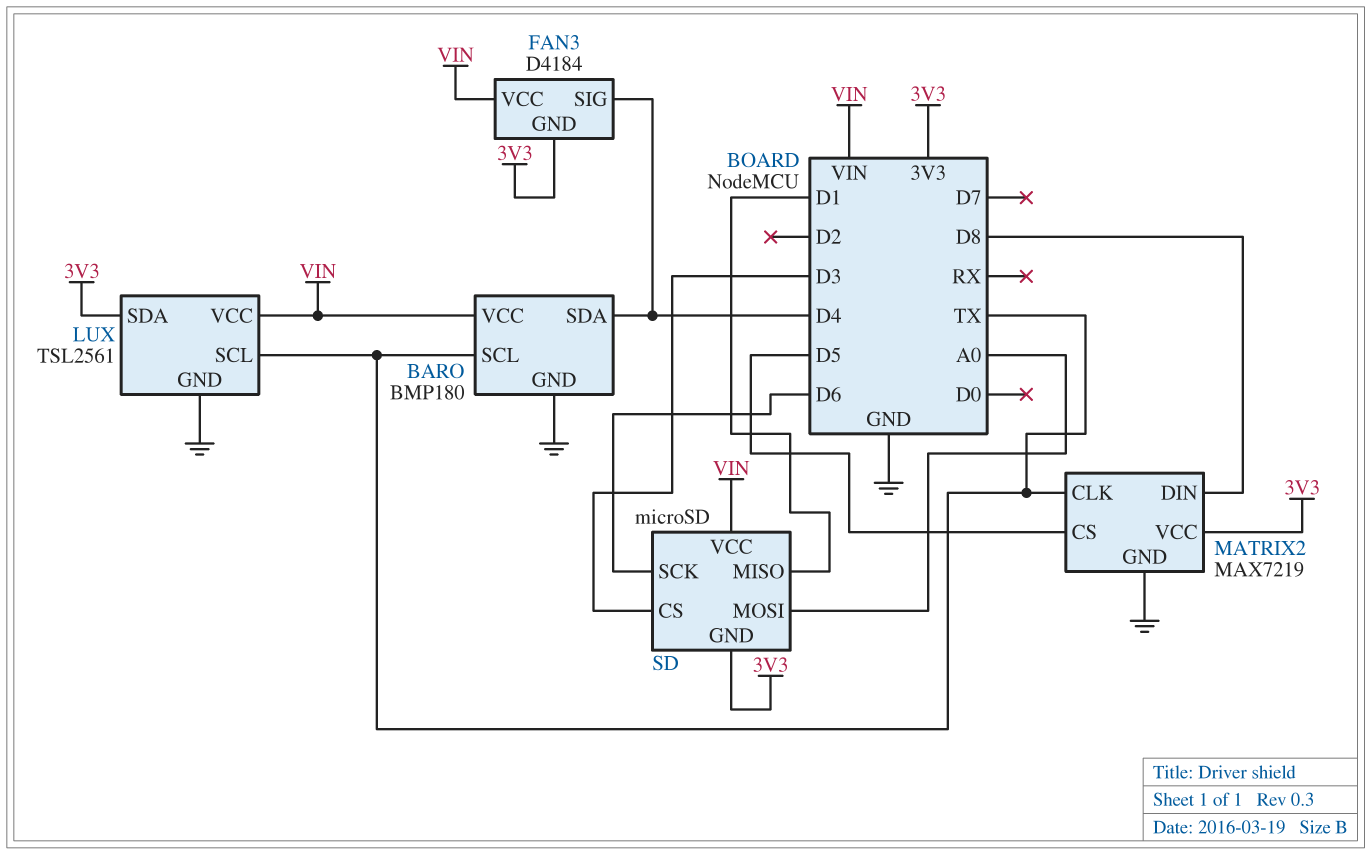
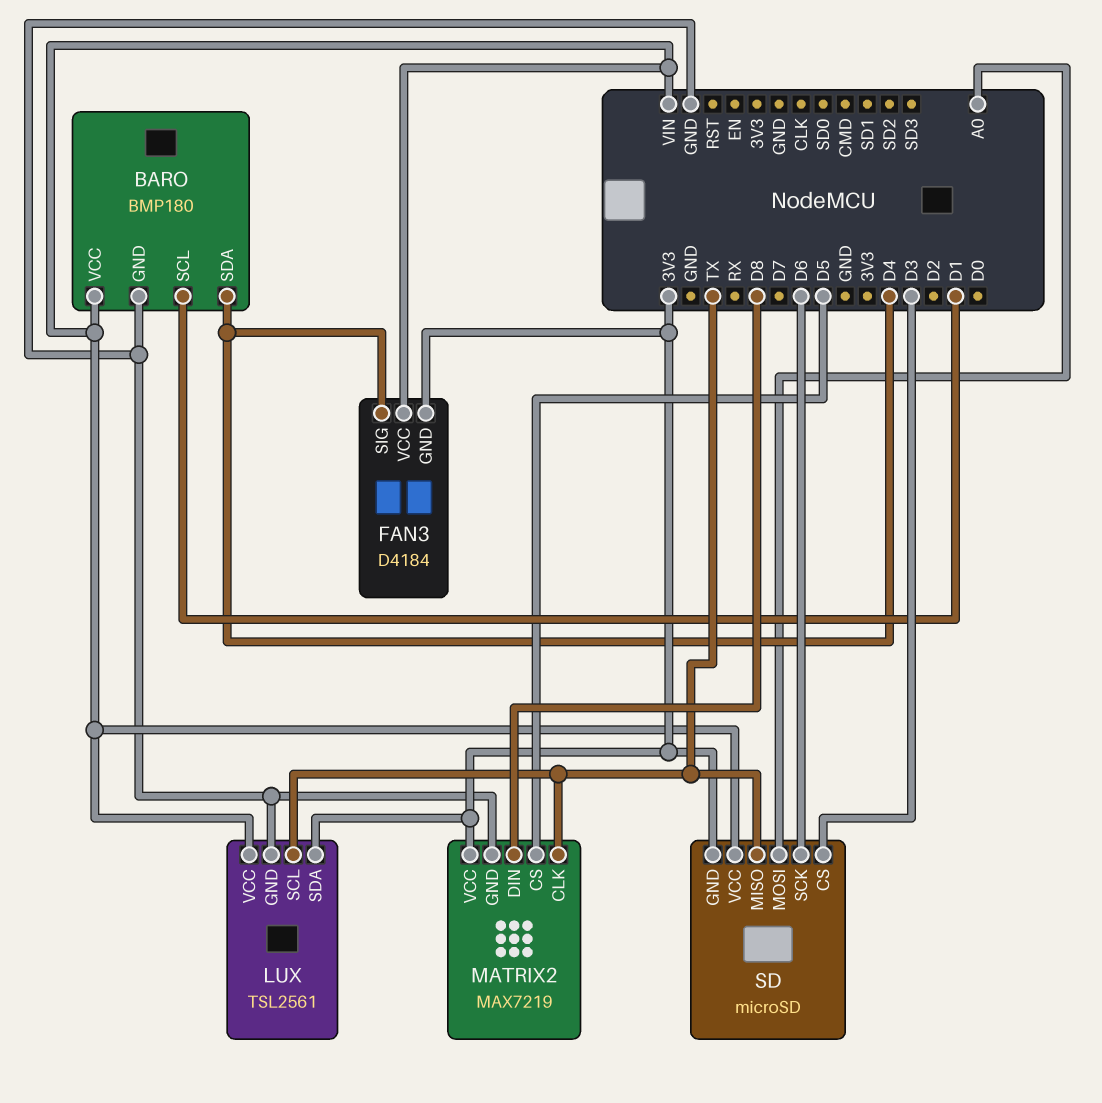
BARO pin SCL: TX -> D1
SD pin MISO: D1 -> TX

